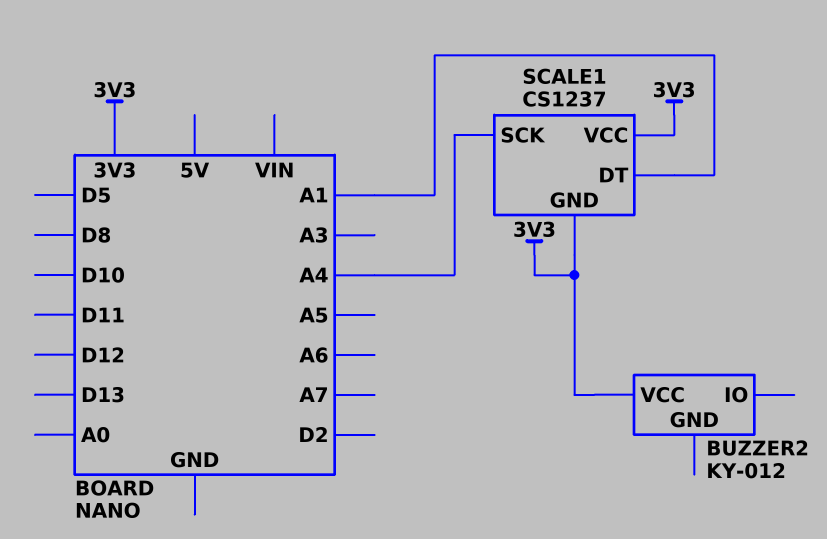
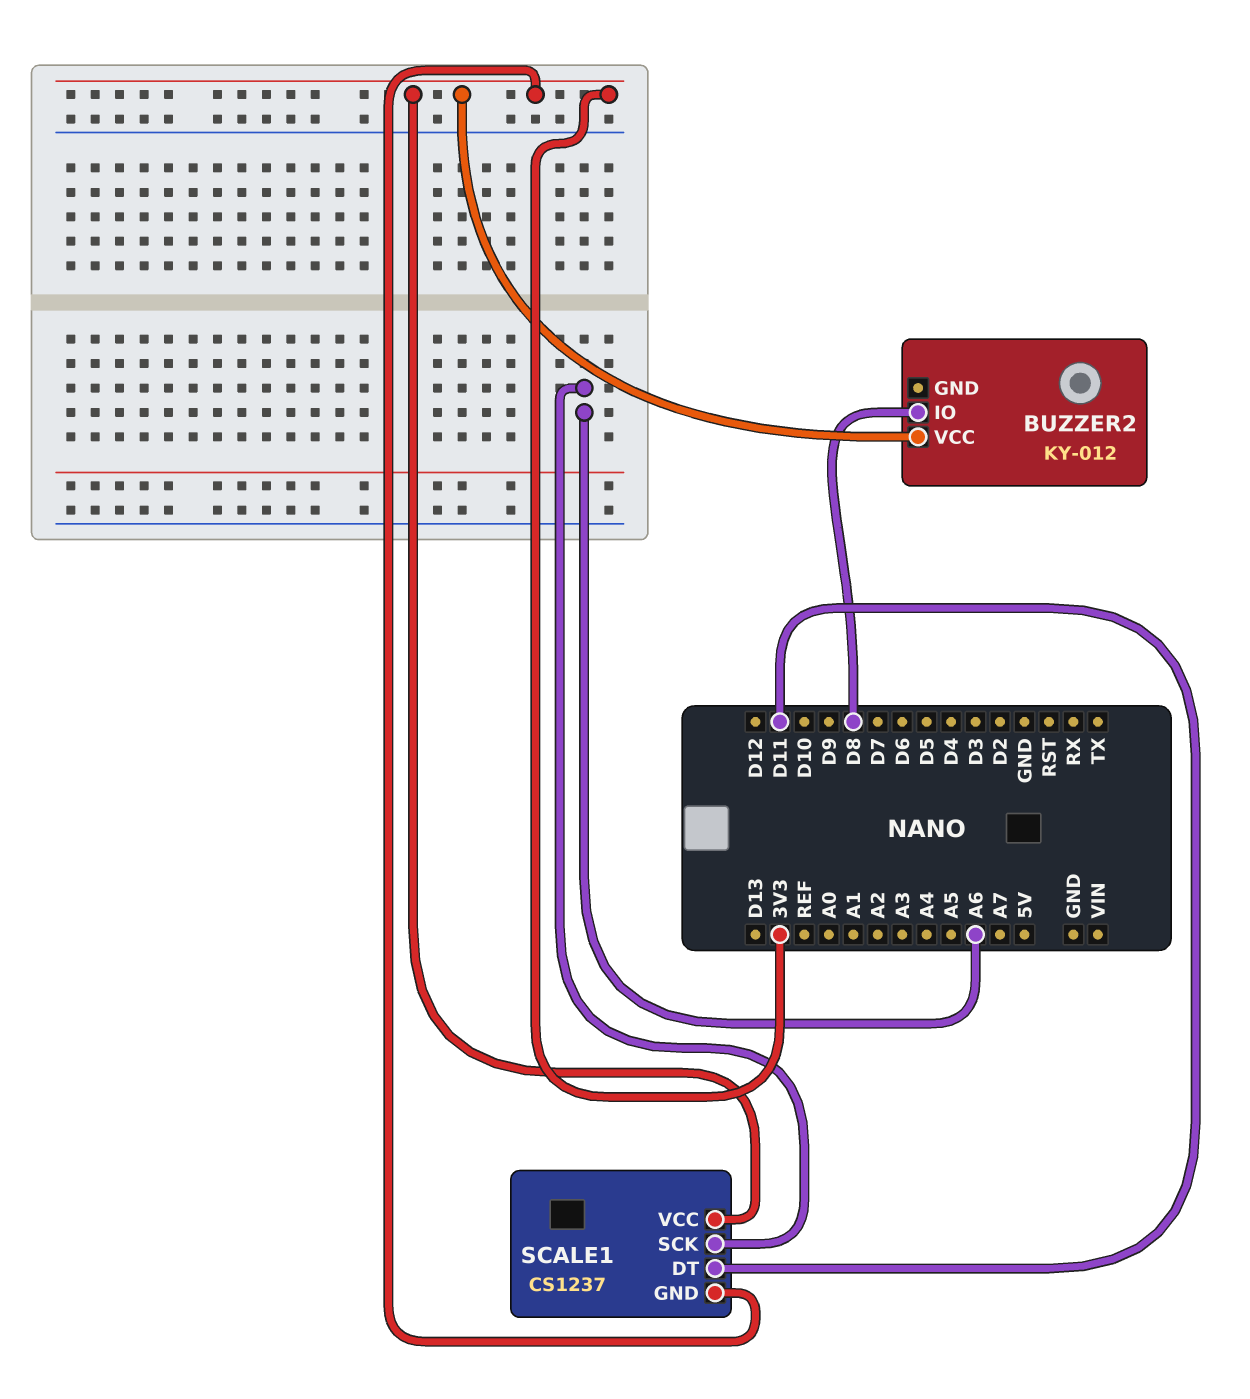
BUZZER2 pin IO: none -> D8
SCALE1 pin DT: A1 -> D11
SCALE1 pin SCK: A4 -> A6

